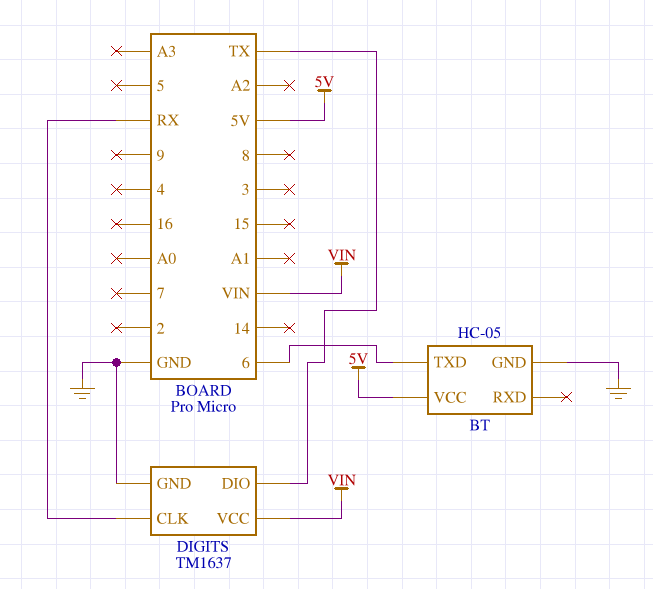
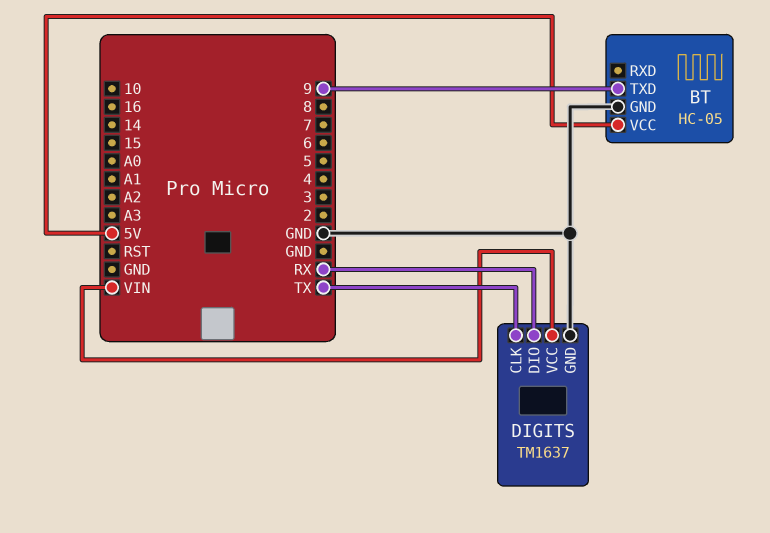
BT pin TXD: 6 -> 9
DIGITS pin CLK: RX -> TX
DIGITS pin DIO: TX -> RX

